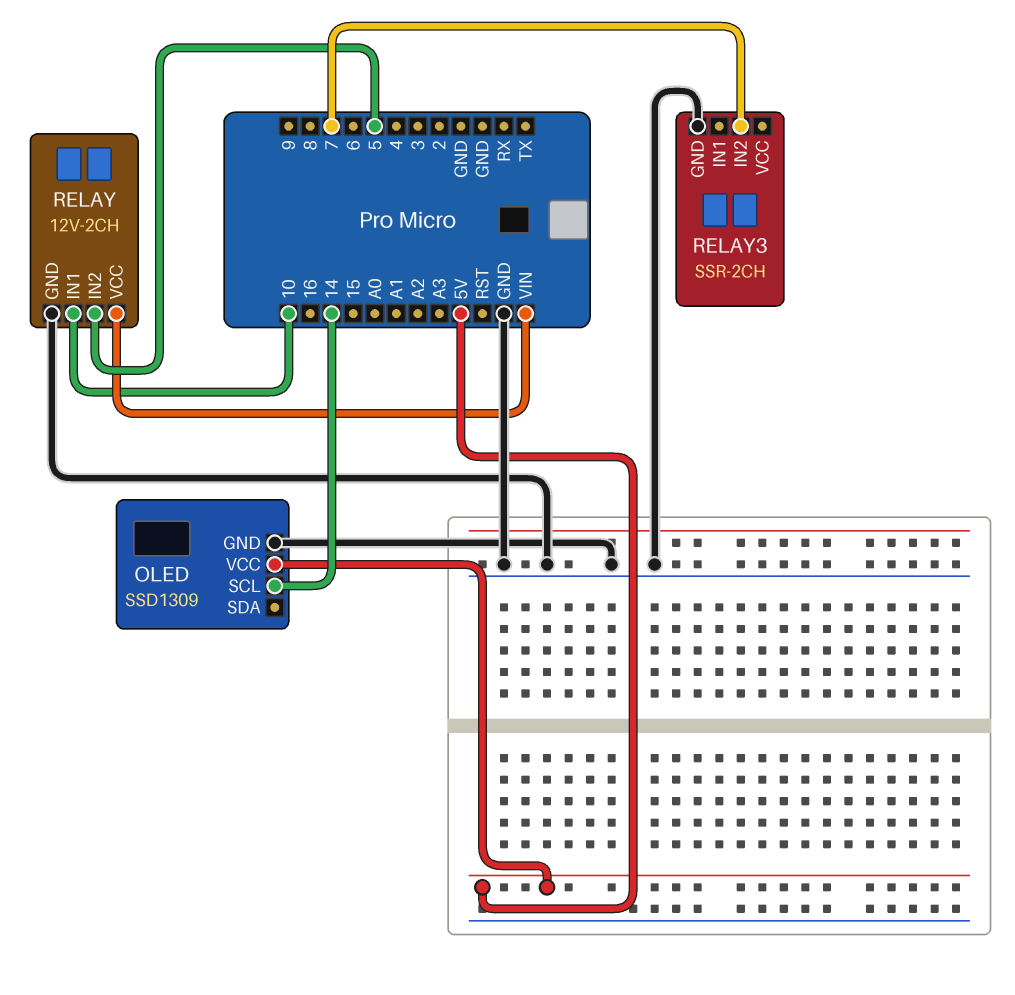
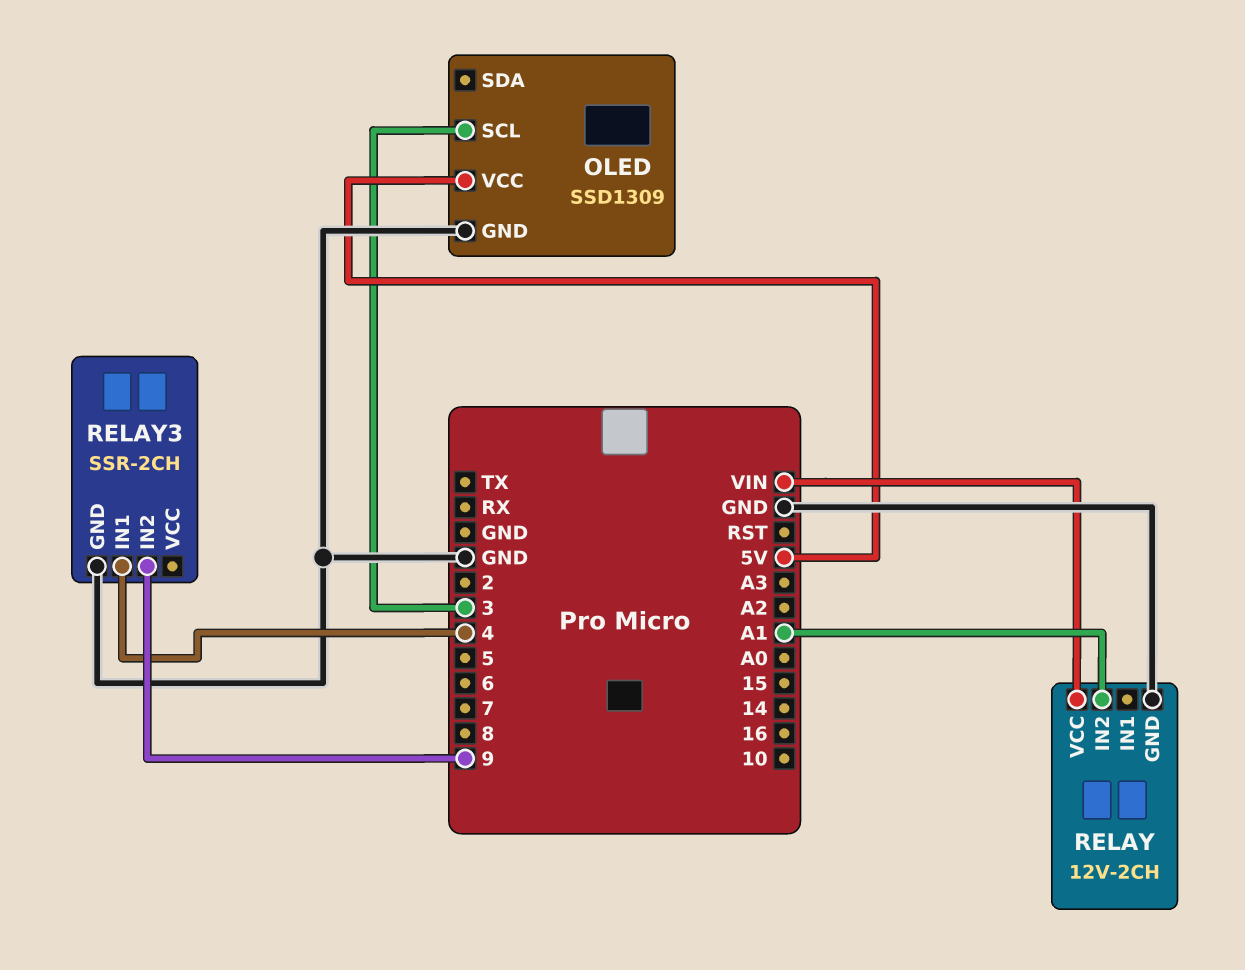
OLED pin SCL: 14 -> 3
RELAY pin IN1: 10 -> none
RELAY pin IN2: 5 -> A1
RELAY3 pin IN1: none -> 4
RELAY3 pin IN2: 7 -> 9

